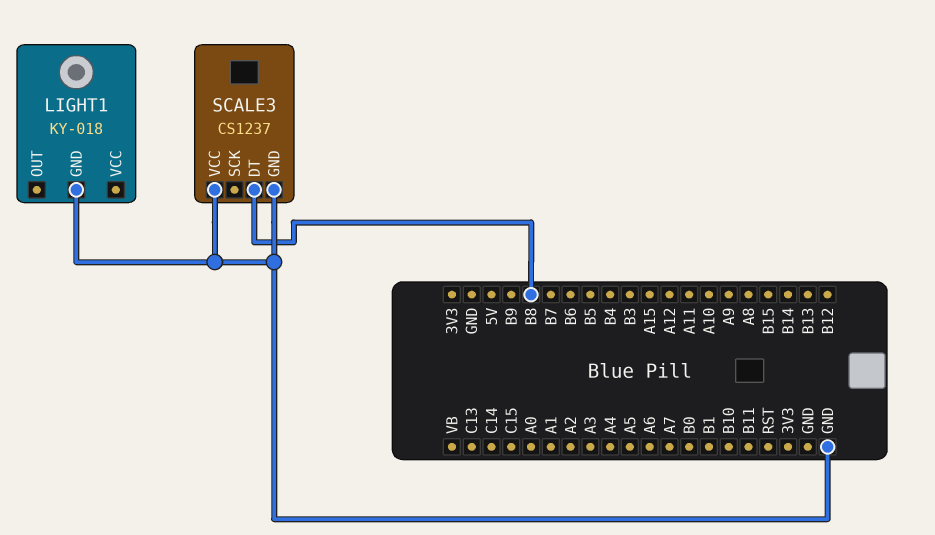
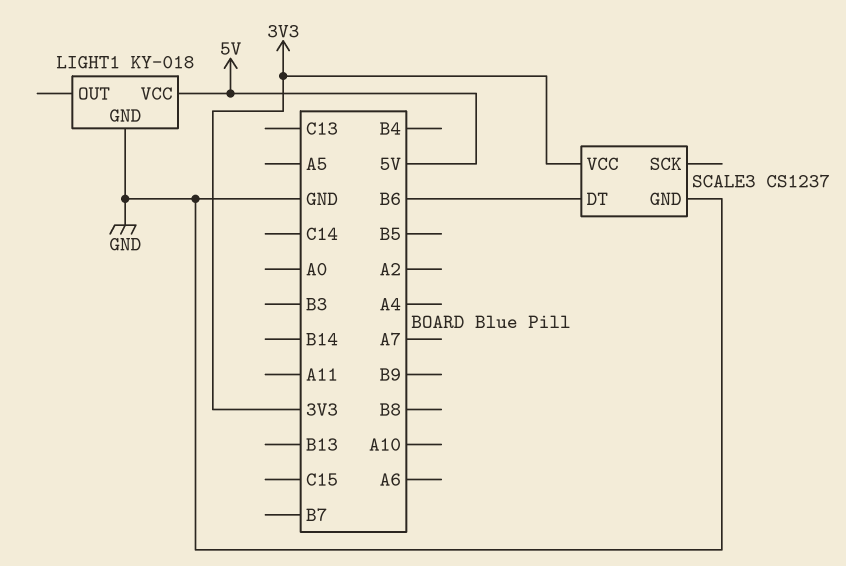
LIGHT1 pin VCC: none -> 5V
SCALE3 pin DT: B8 -> B6
SCALE3 pin VCC: GND -> 3V3

